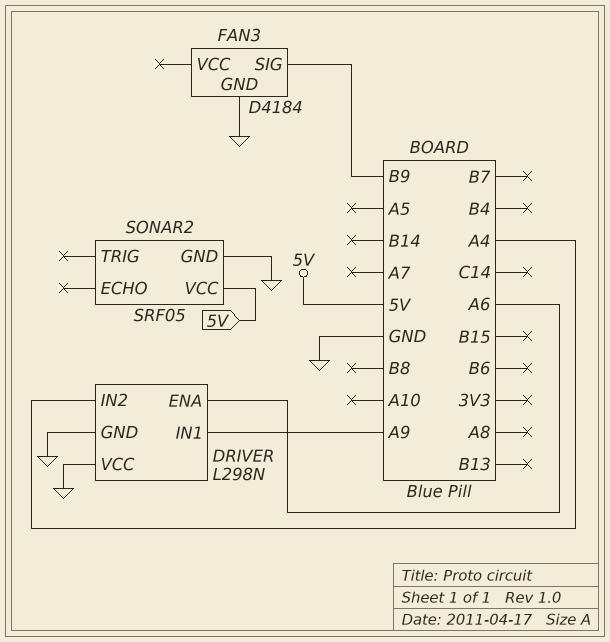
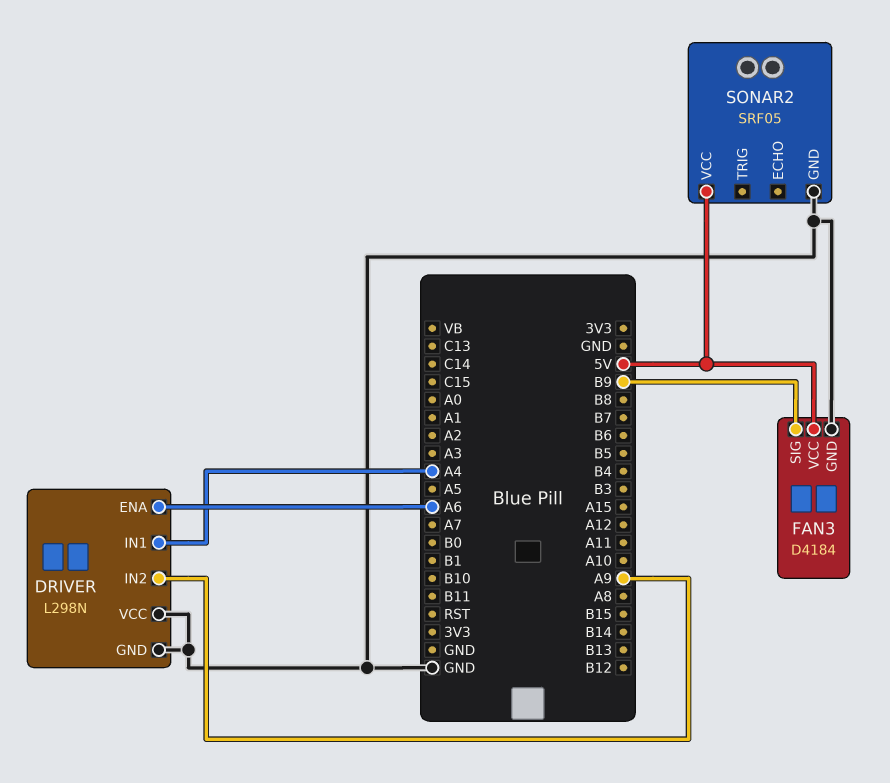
DRIVER pin IN1: A9 -> A4
DRIVER pin IN2: A4 -> A9
FAN3 pin VCC: none -> 5V

